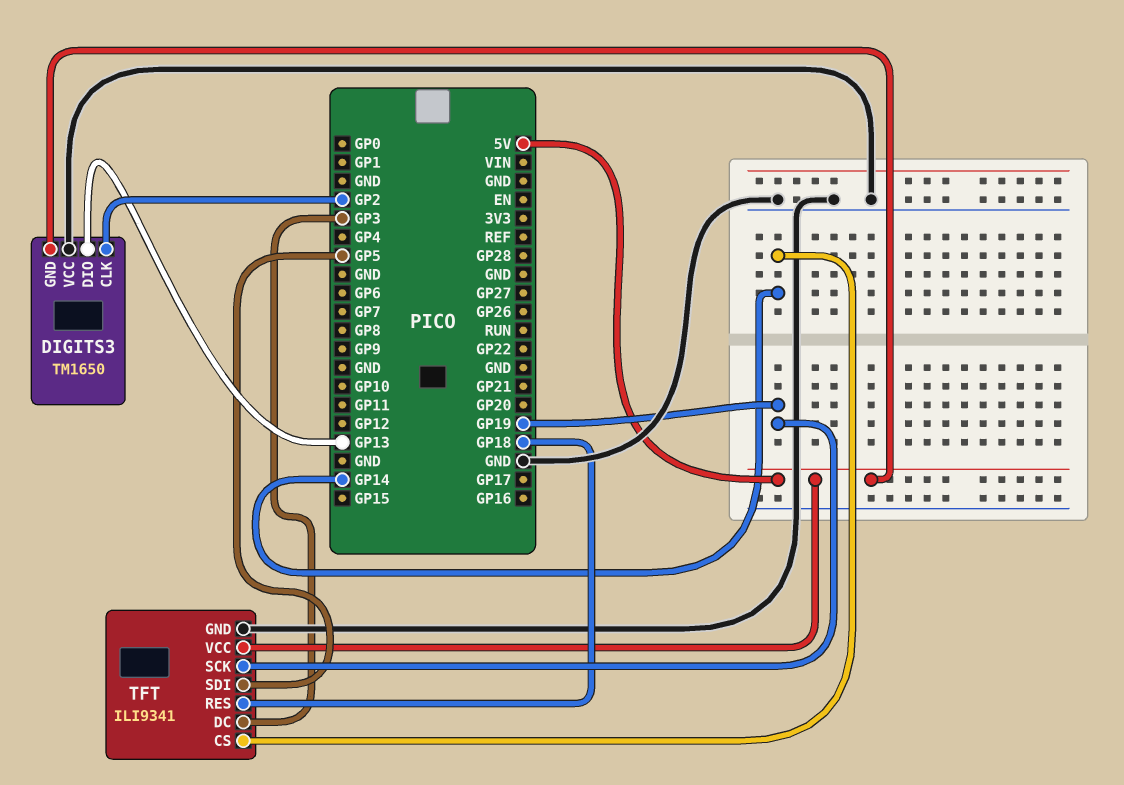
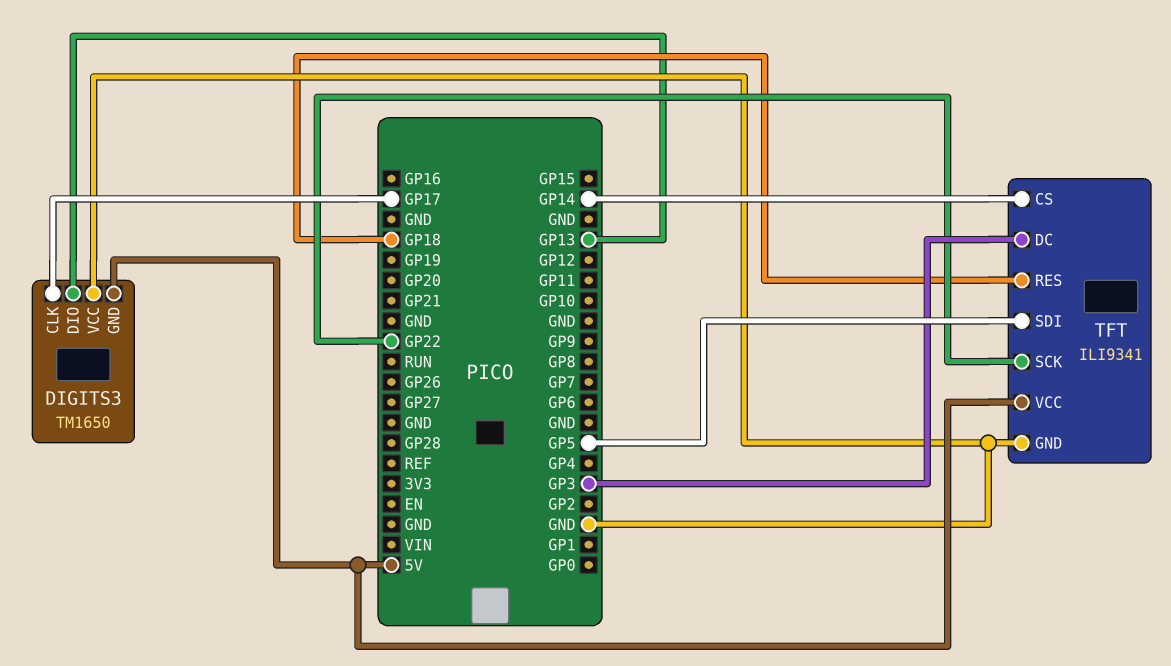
DIGITS3 pin CLK: GP2 -> GP17
TFT pin SCK: GP19 -> GP22

